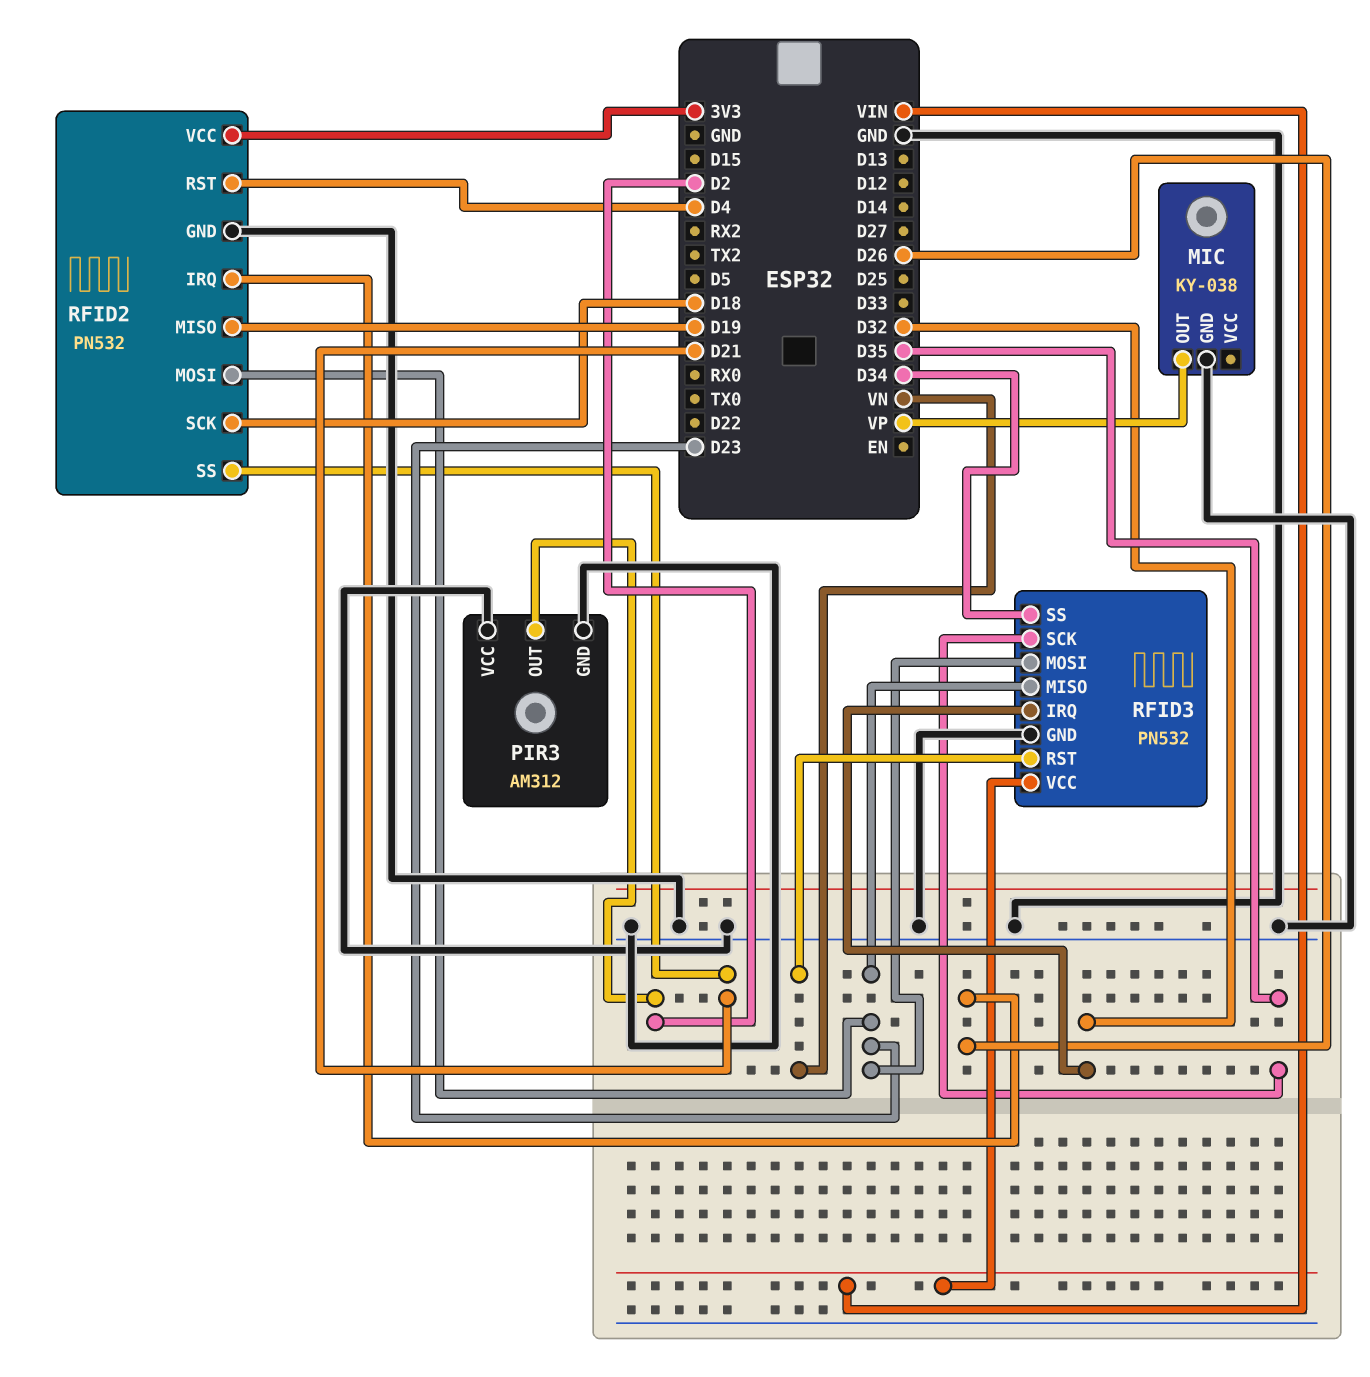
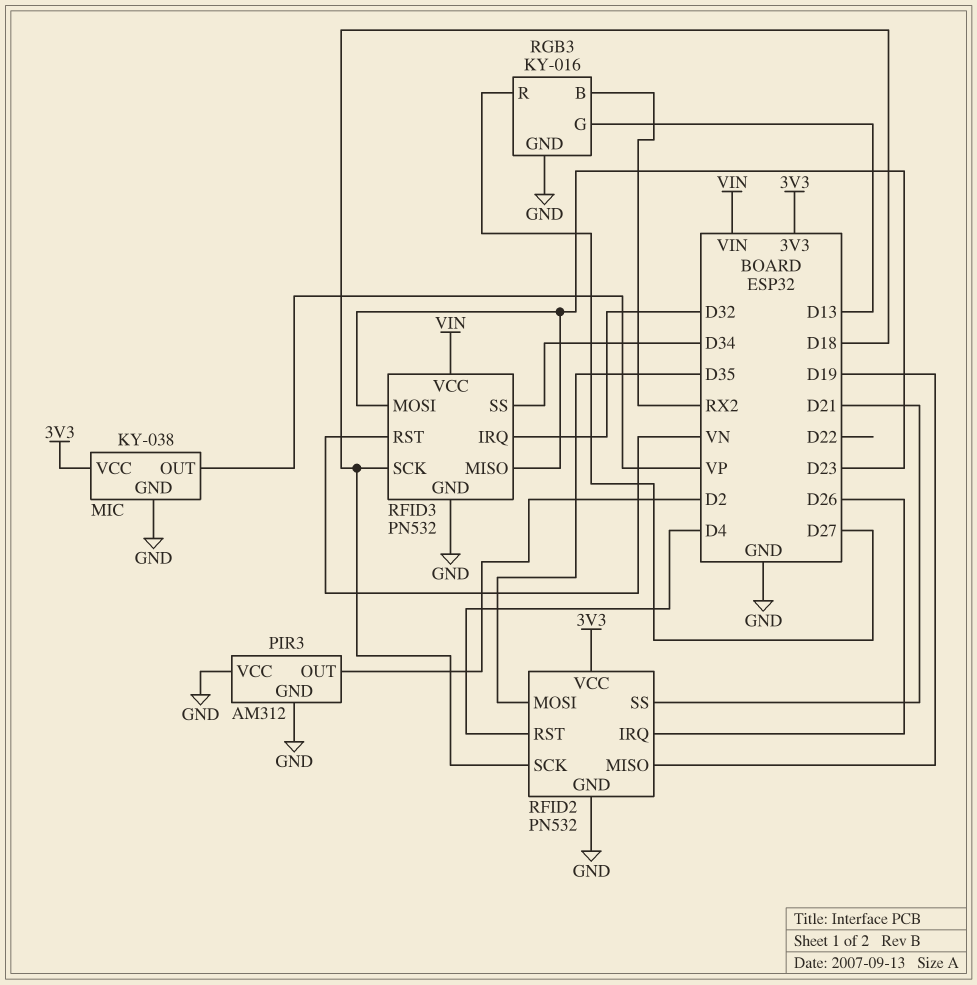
MIC pin VCC: none -> 3V3
RFID2 pin MOSI: D23 -> D35
RFID3 pin SCK: D35 -> D18
RGB3: none -> KY-016
RGB3 pin B: none -> RX2
RGB3 pin G: none -> D13
RGB3 pin GND: none -> GND
RGB3 pin R: none -> D27

